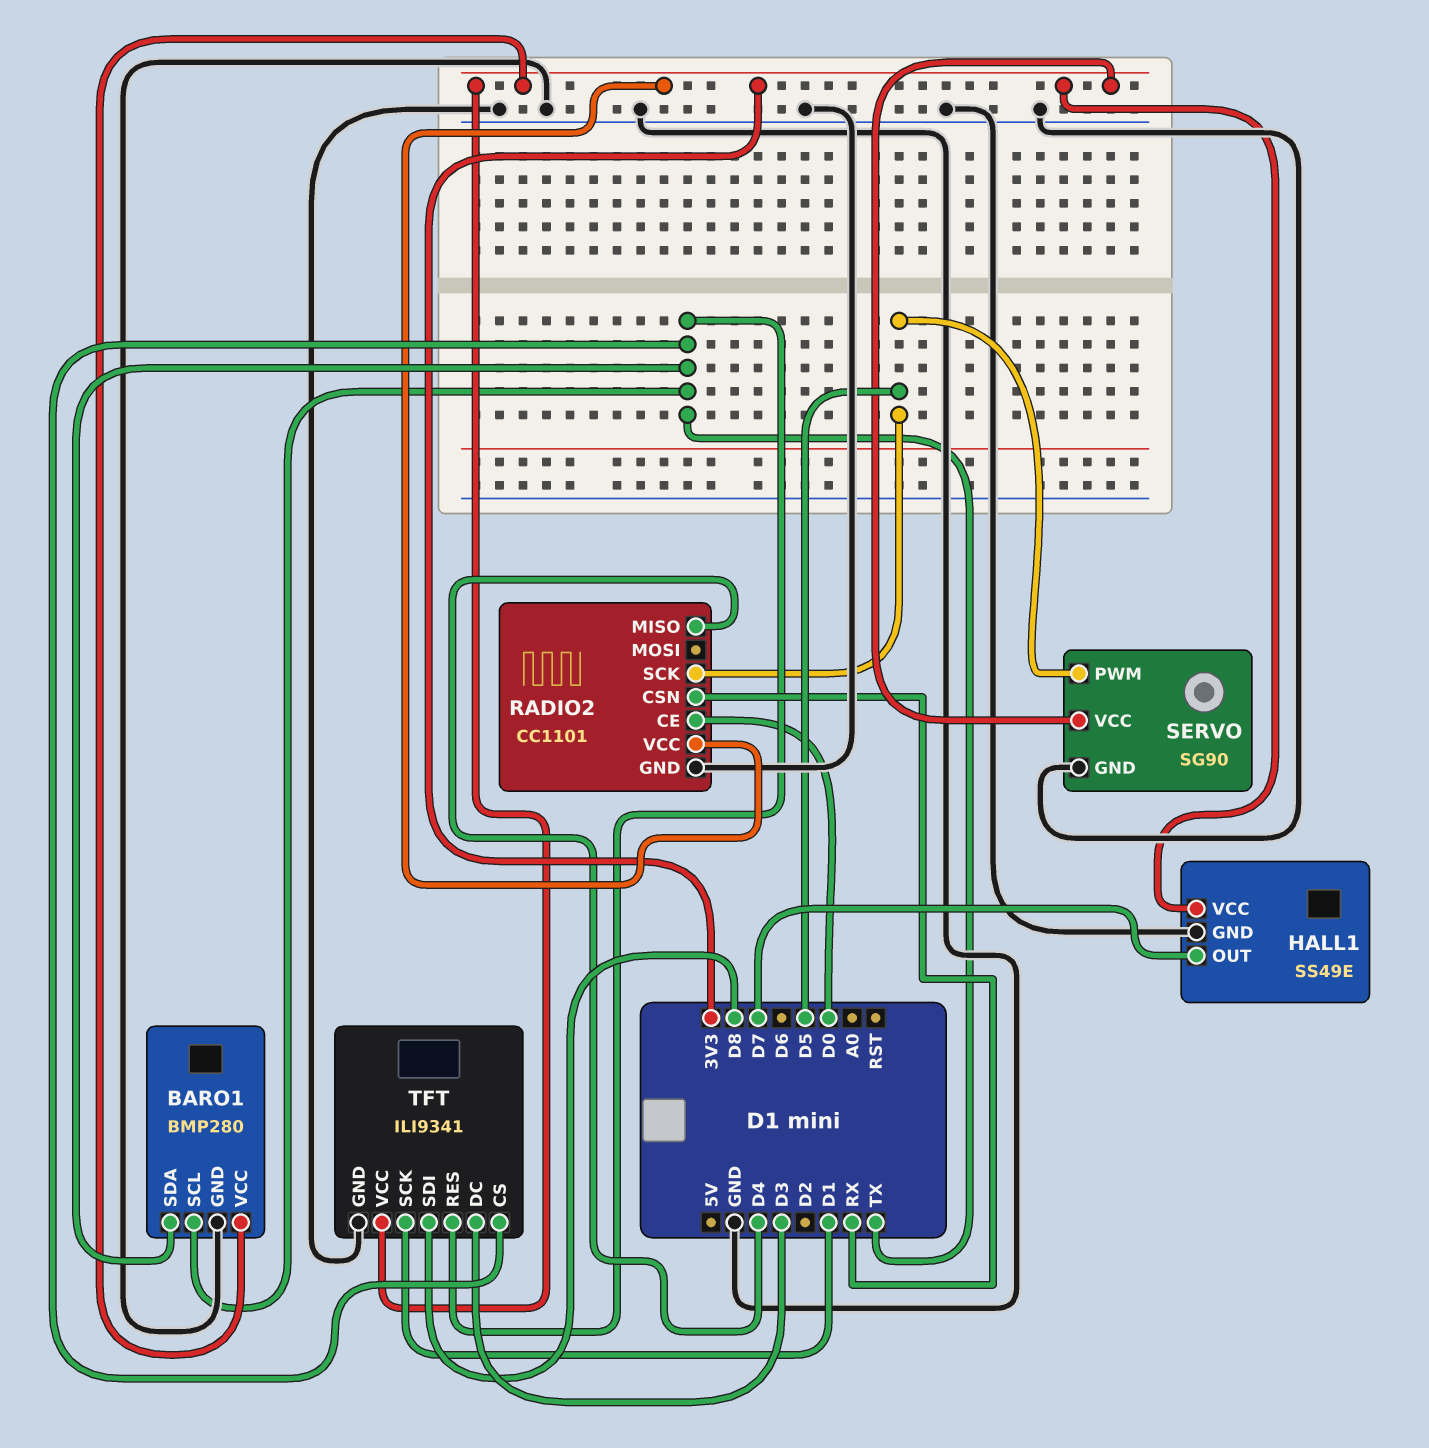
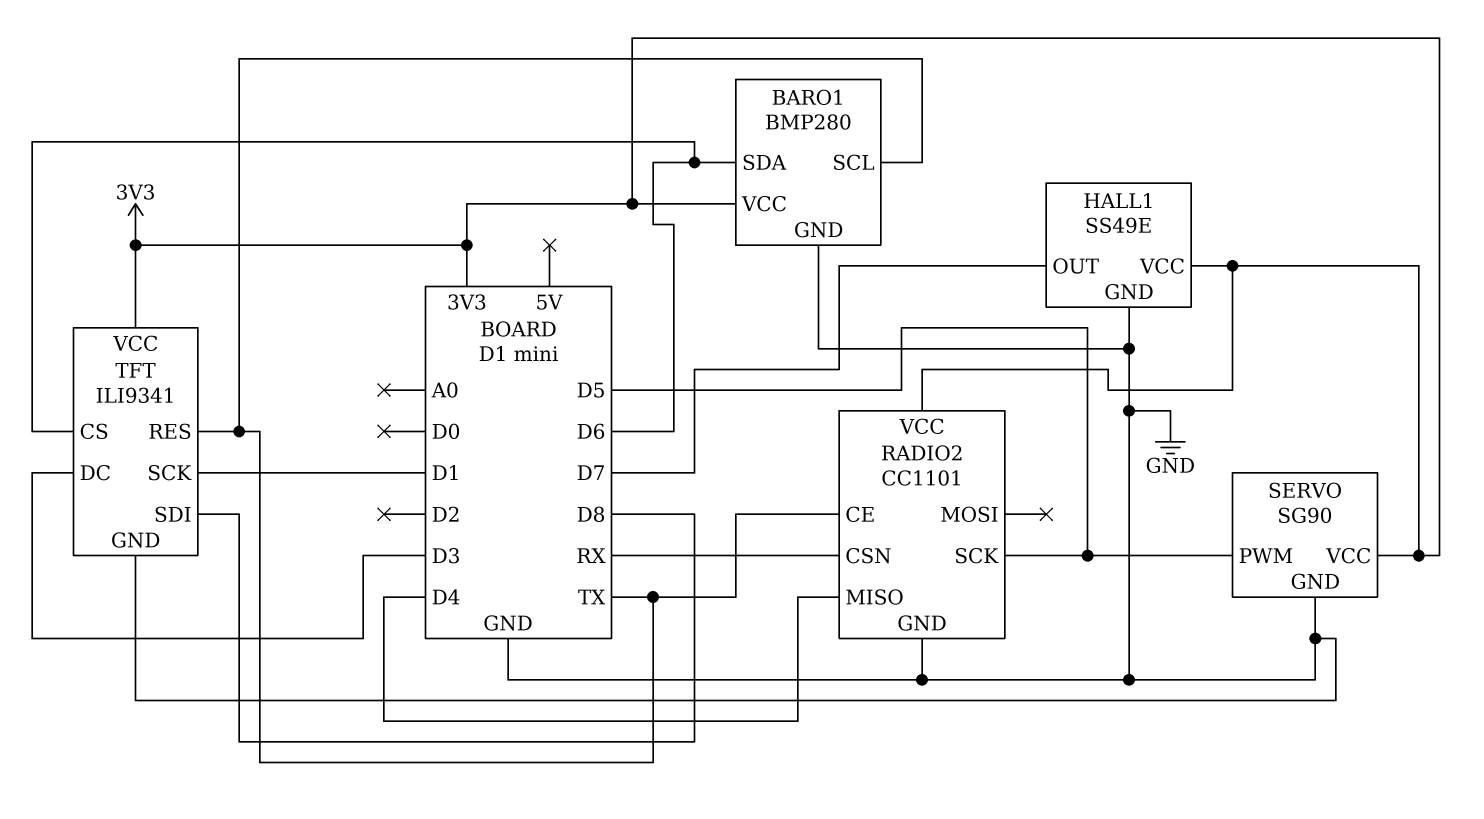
BARO1 pin SDA: TX -> D6
RADIO2 pin CE: D0 -> TX
TFT pin CS: TX -> D6

